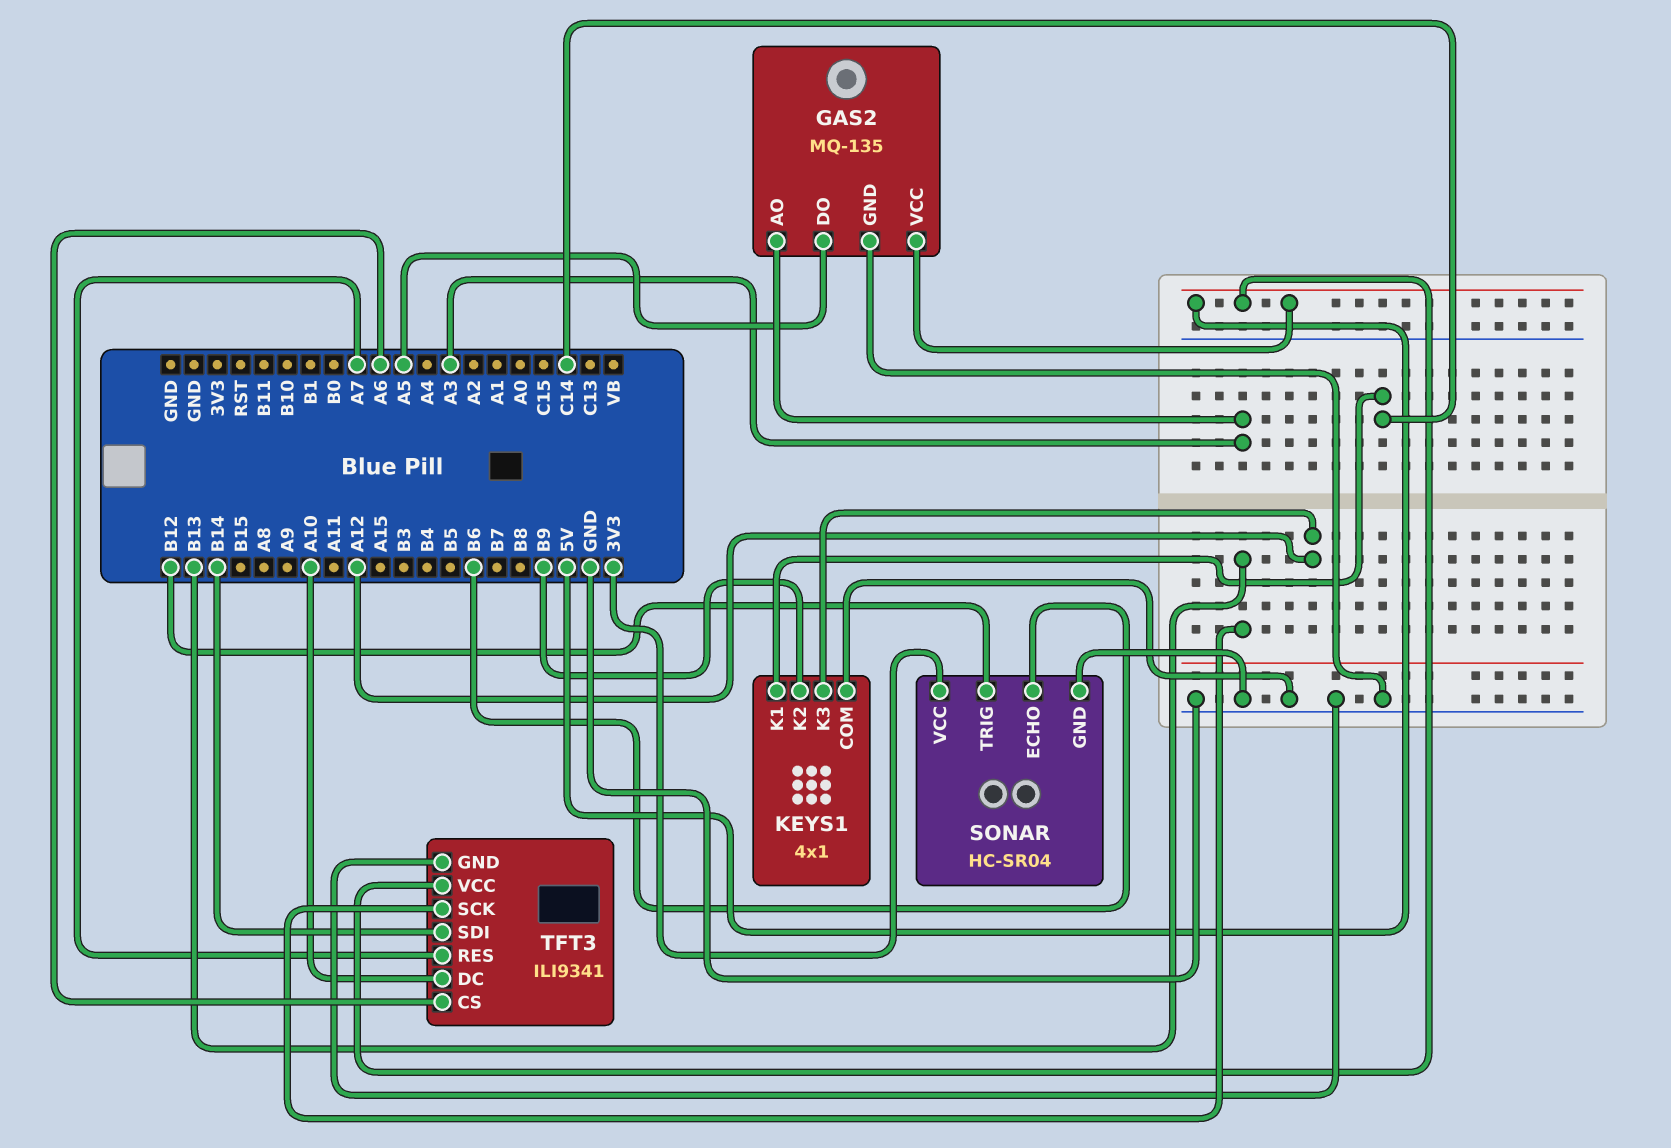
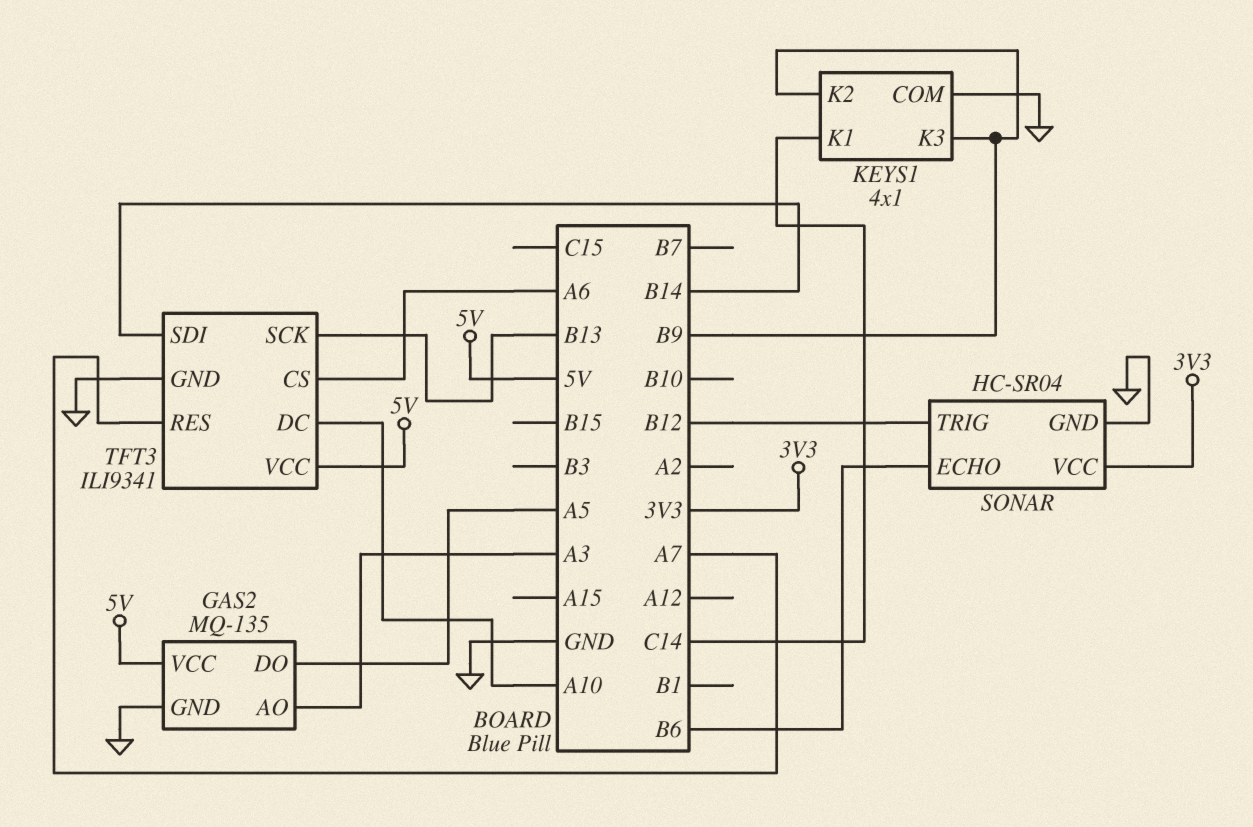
KEYS1 pin K3: A12 -> B9

